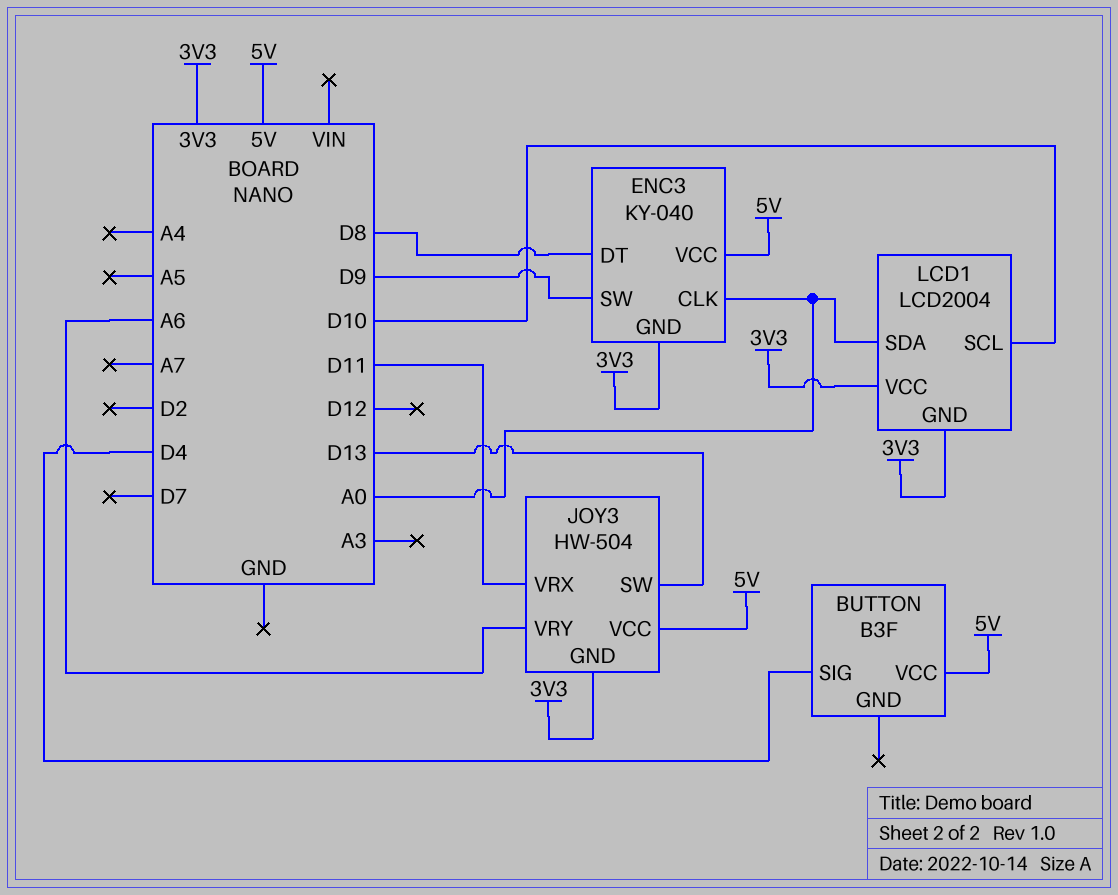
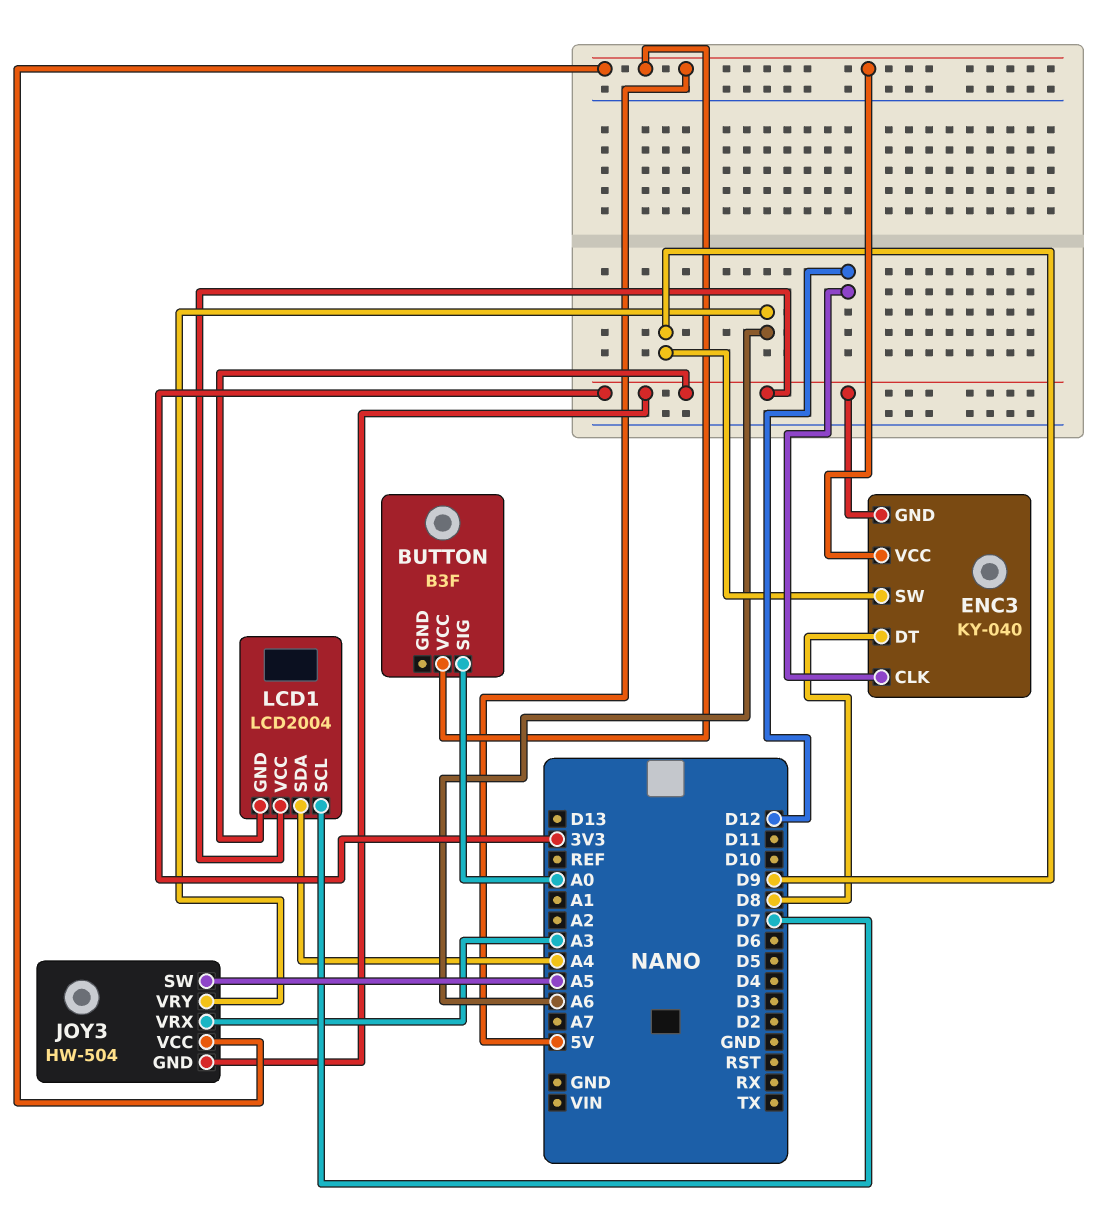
BUTTON pin SIG: D4 -> A0
ENC3 pin CLK: A0 -> D12
JOY3 pin SW: D13 -> A5
JOY3 pin VRX: D11 -> A3
LCD1 pin SCL: D10 -> D7
LCD1 pin SDA: A0 -> A4

